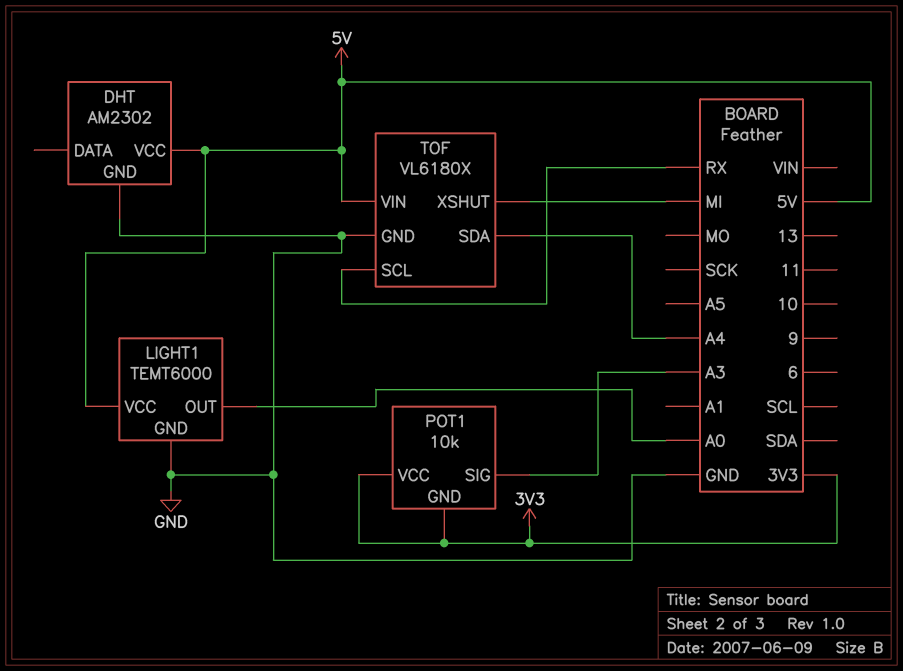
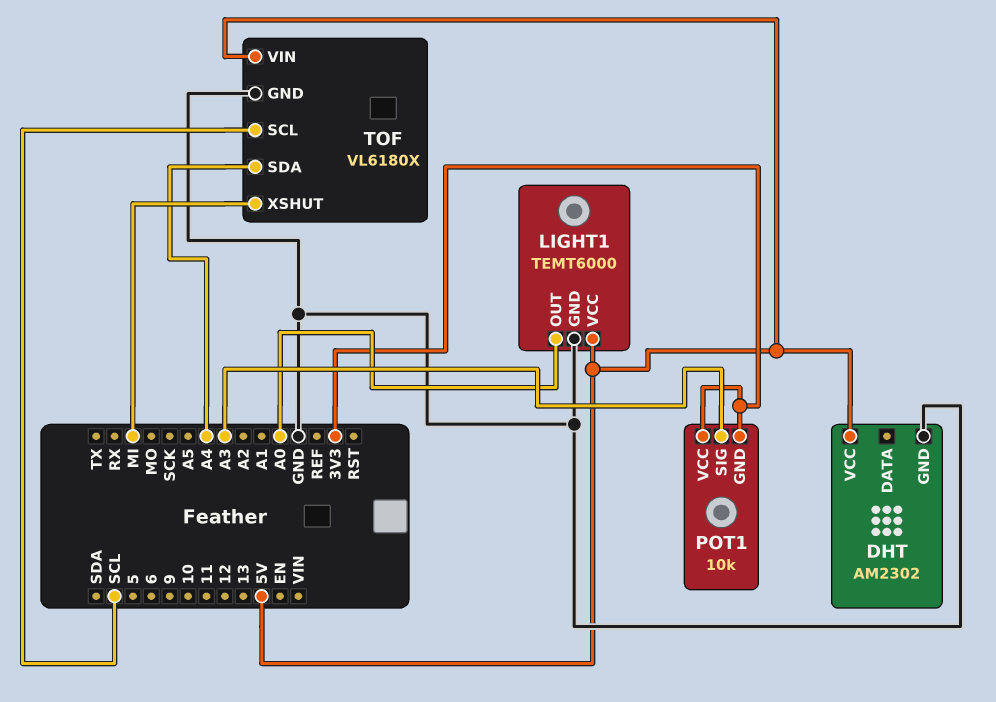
TOF pin SCL: RX -> SCL

